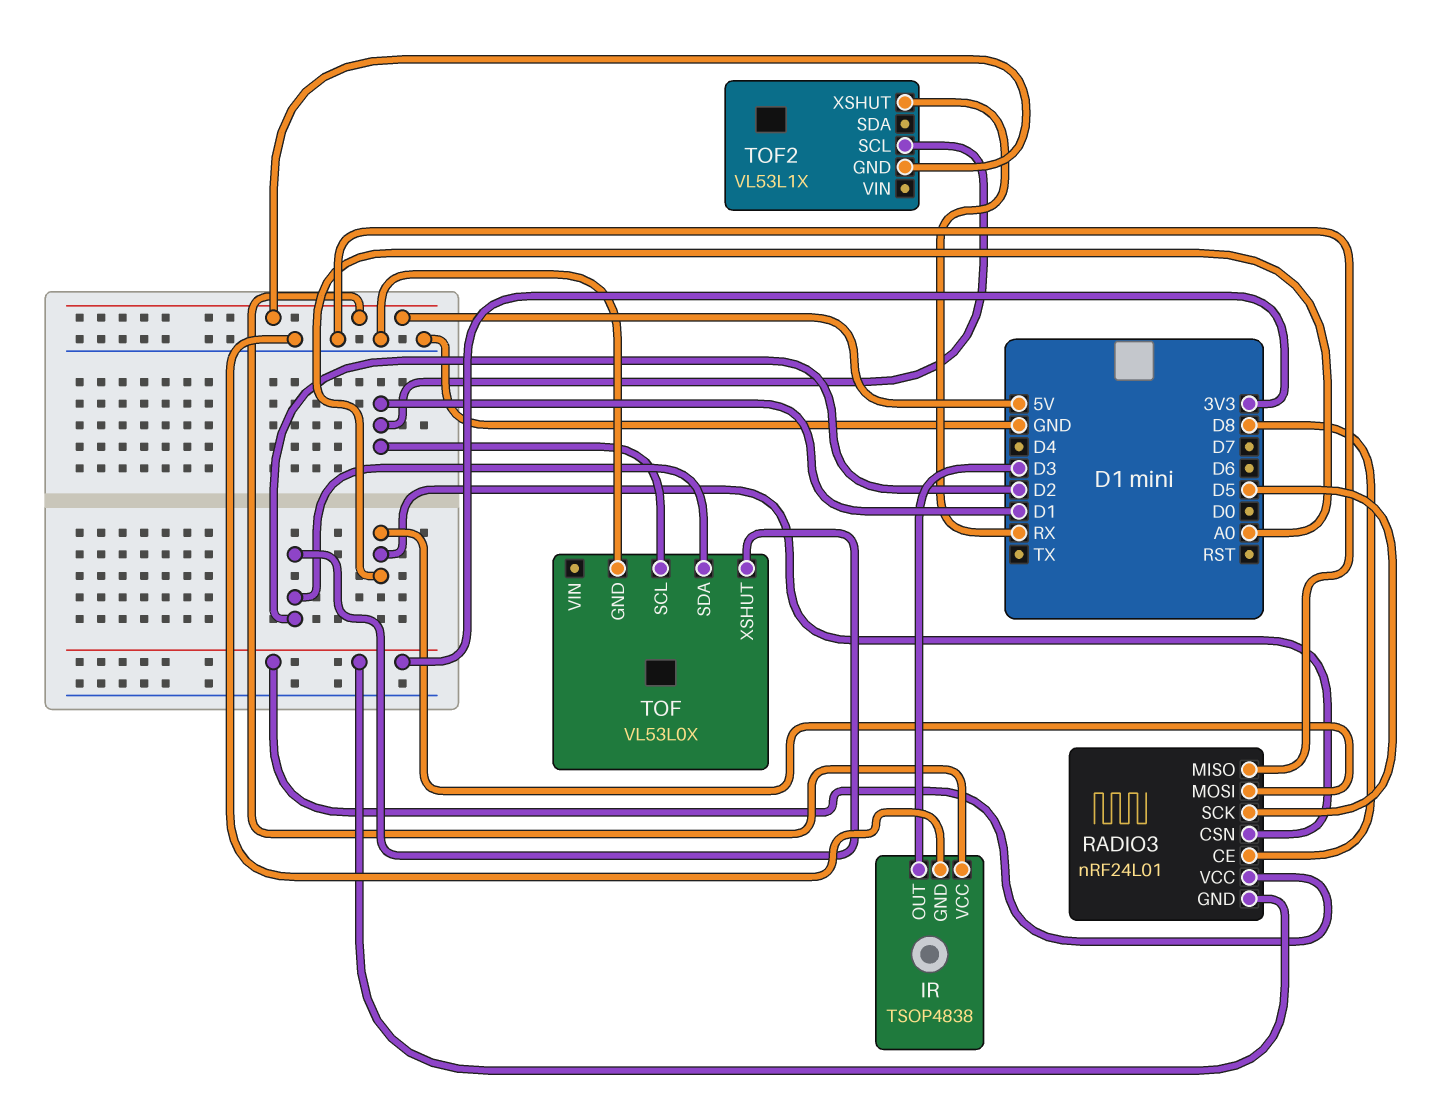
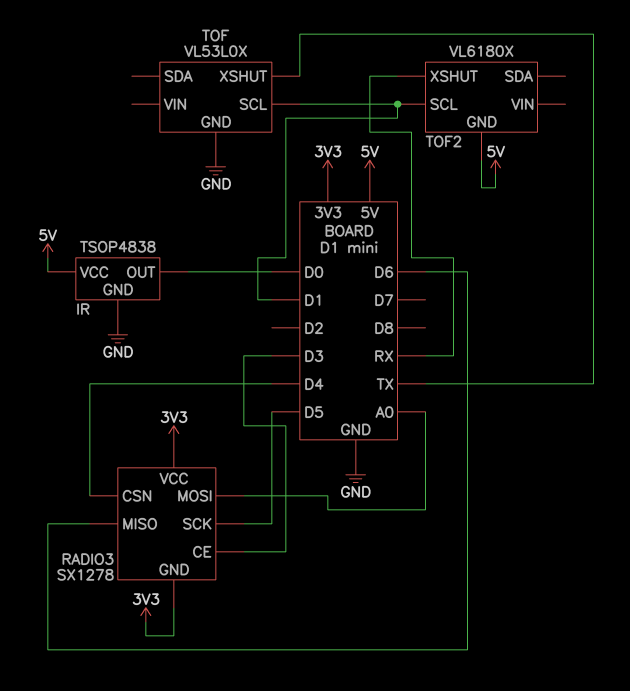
IR pin OUT: D3 -> D0
RADIO3: nRF24L01 -> SX1278
RADIO3 pin CE: D8 -> D3
RADIO3 pin CSN: A0 -> D4
RADIO3 pin MISO: GND -> D6
TOF pin SDA: D2 -> none
TOF pin XSHUT: D2 -> TX
TOF2: VL53L1X -> VL6180X

